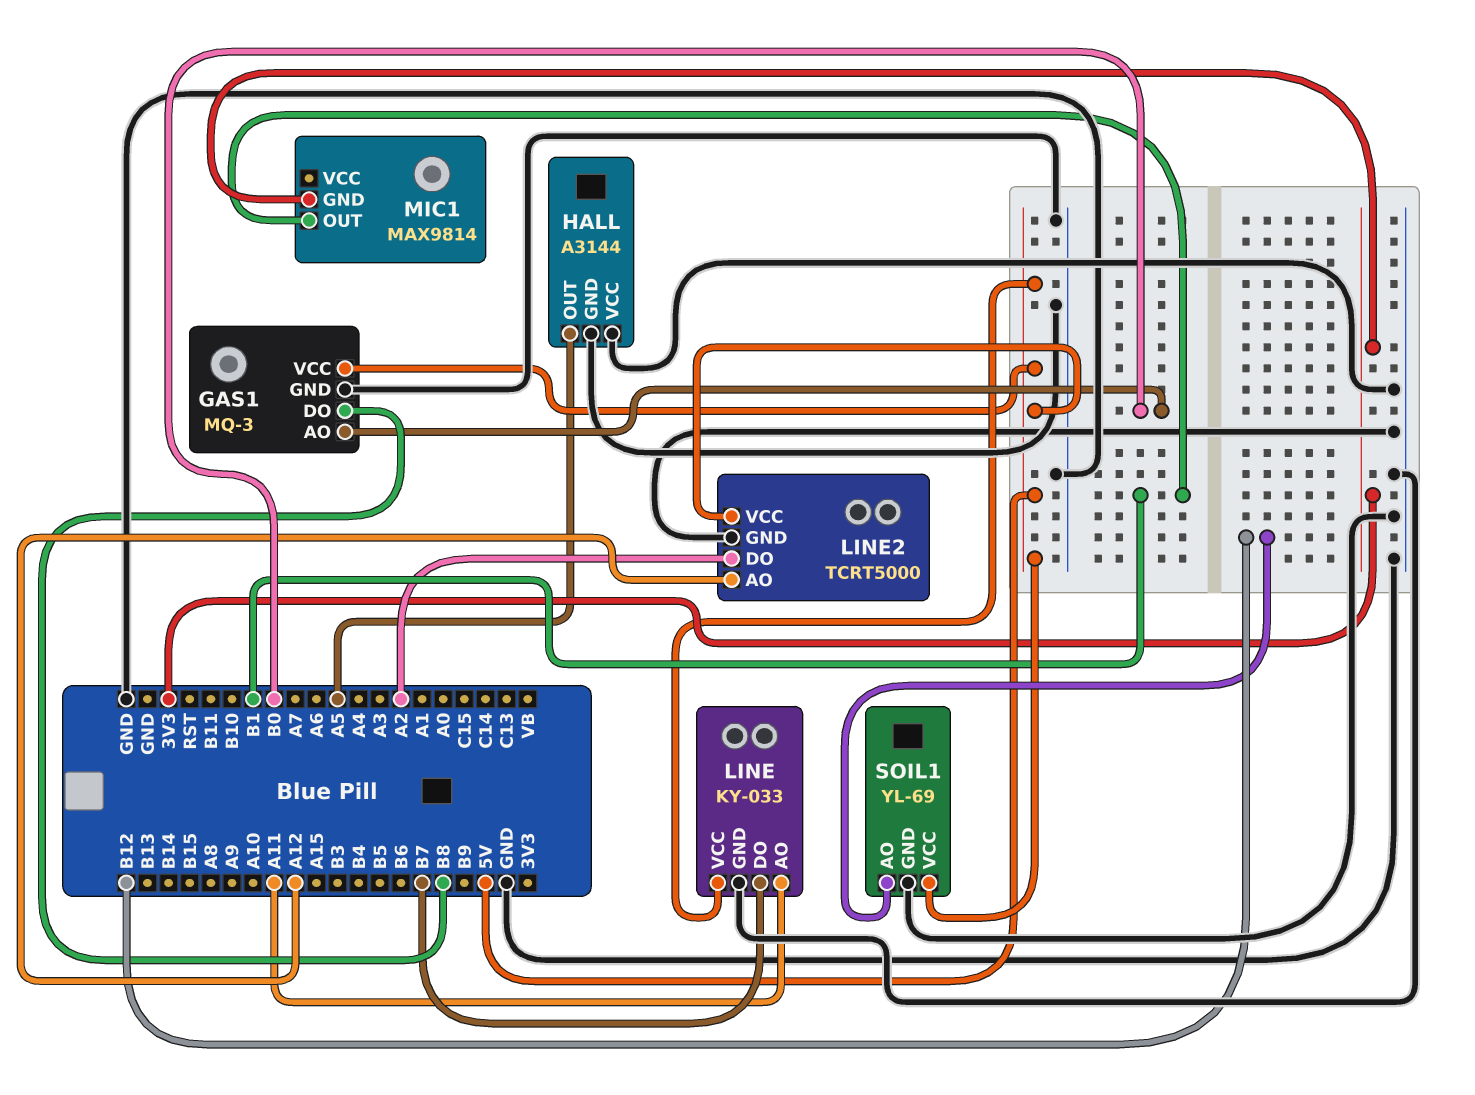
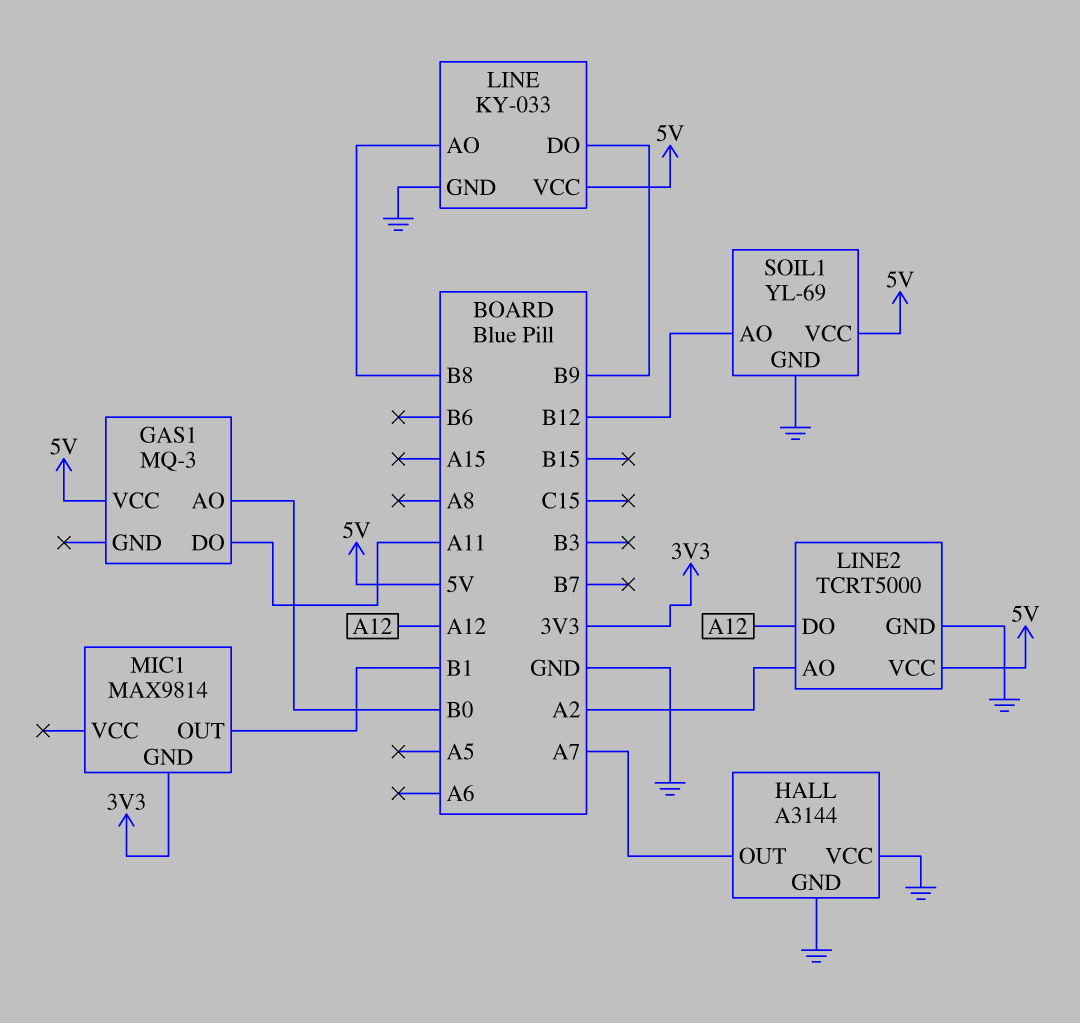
GAS1 pin DO: B8 -> A11
GAS1 pin GND: GND -> none
HALL pin OUT: A5 -> A7
LINE pin AO: A11 -> B8
LINE pin DO: B7 -> B9
LINE2 pin AO: A12 -> A2
LINE2 pin DO: A2 -> A12

